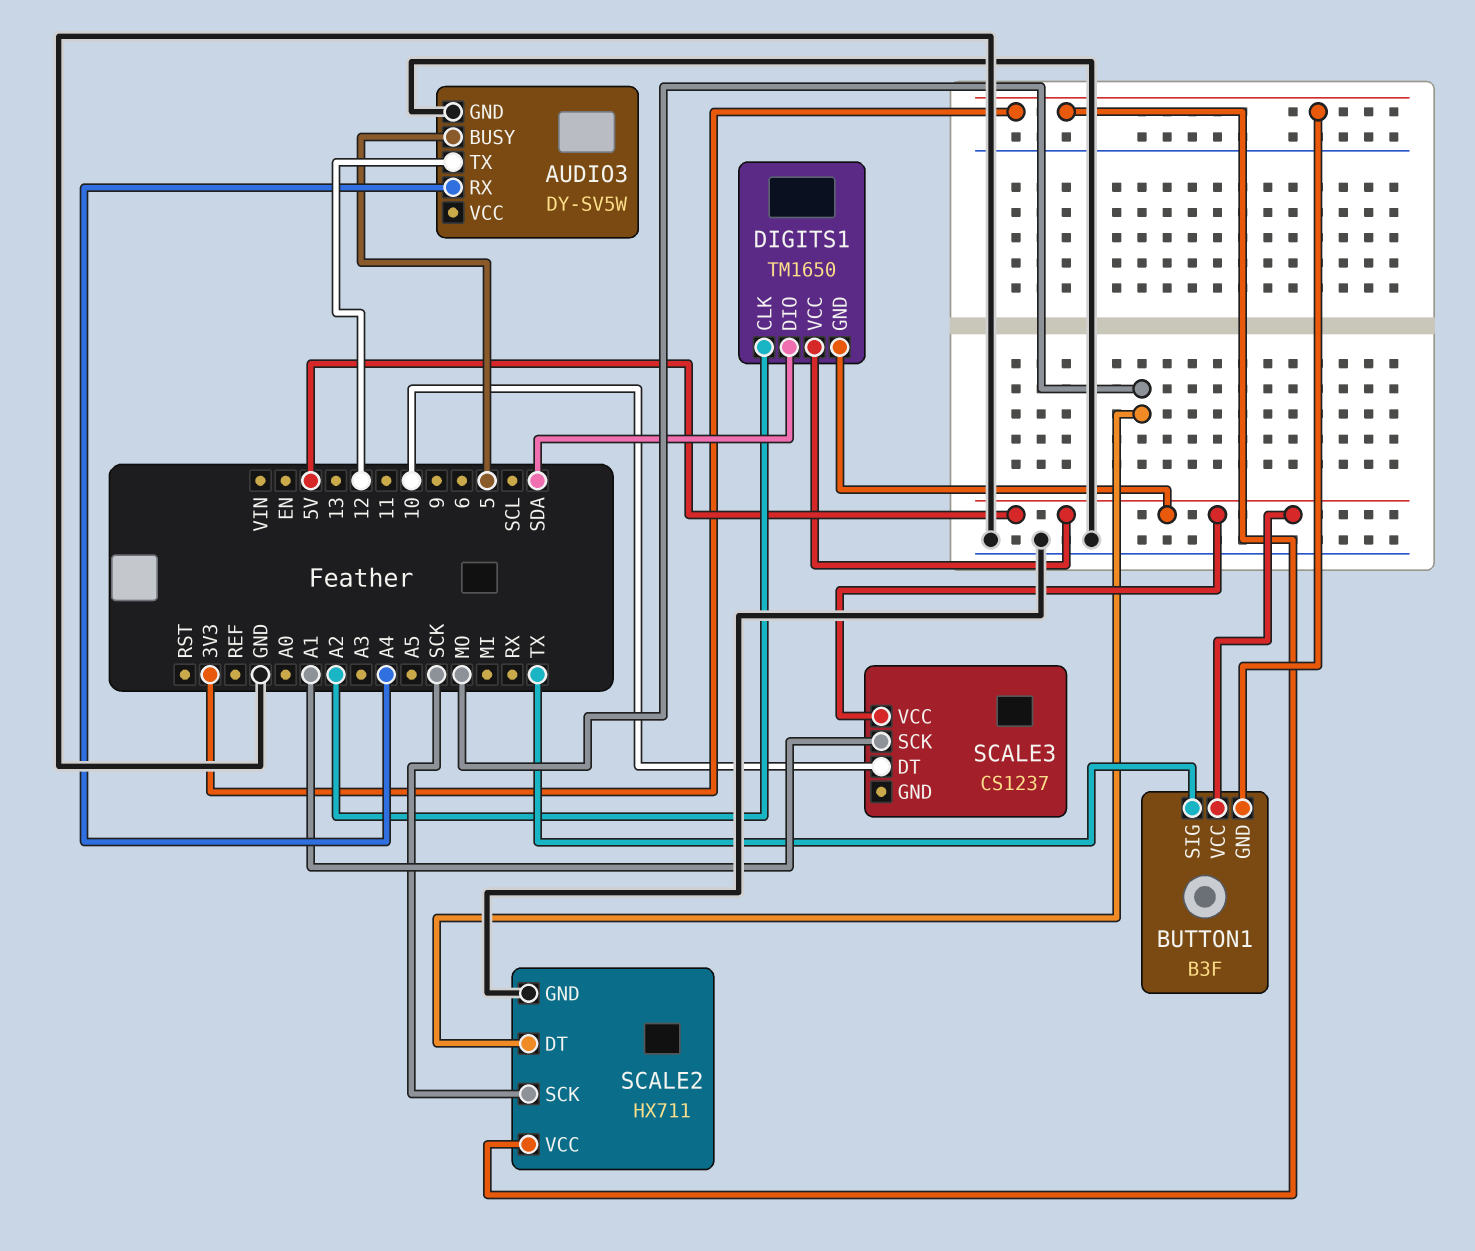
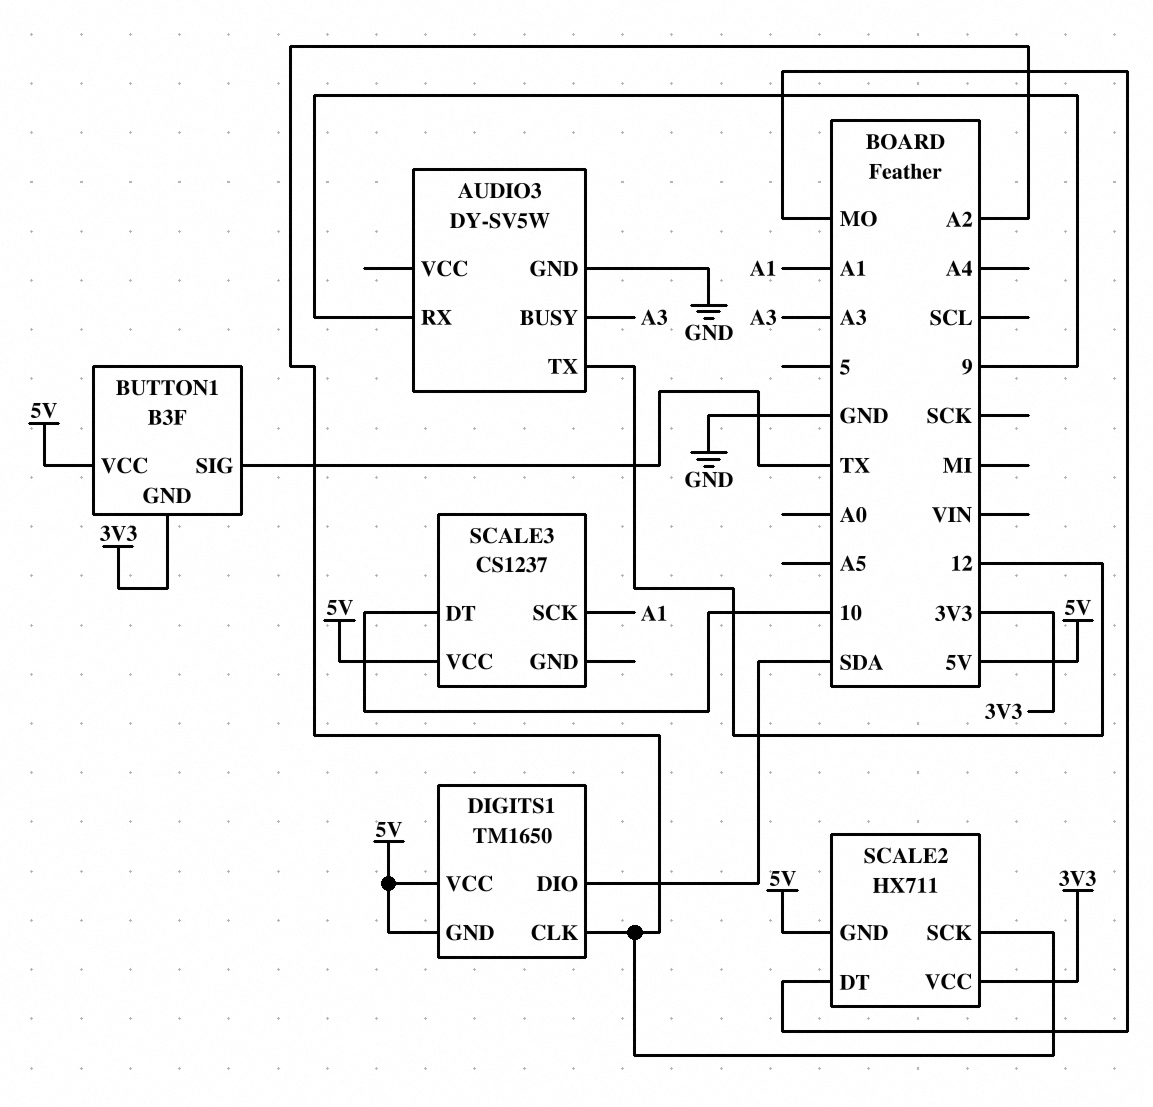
AUDIO3 pin BUSY: 5 -> A3
AUDIO3 pin RX: A4 -> 9
SCALE2 pin GND: GND -> 5V
SCALE2 pin SCK: SCK -> A2

